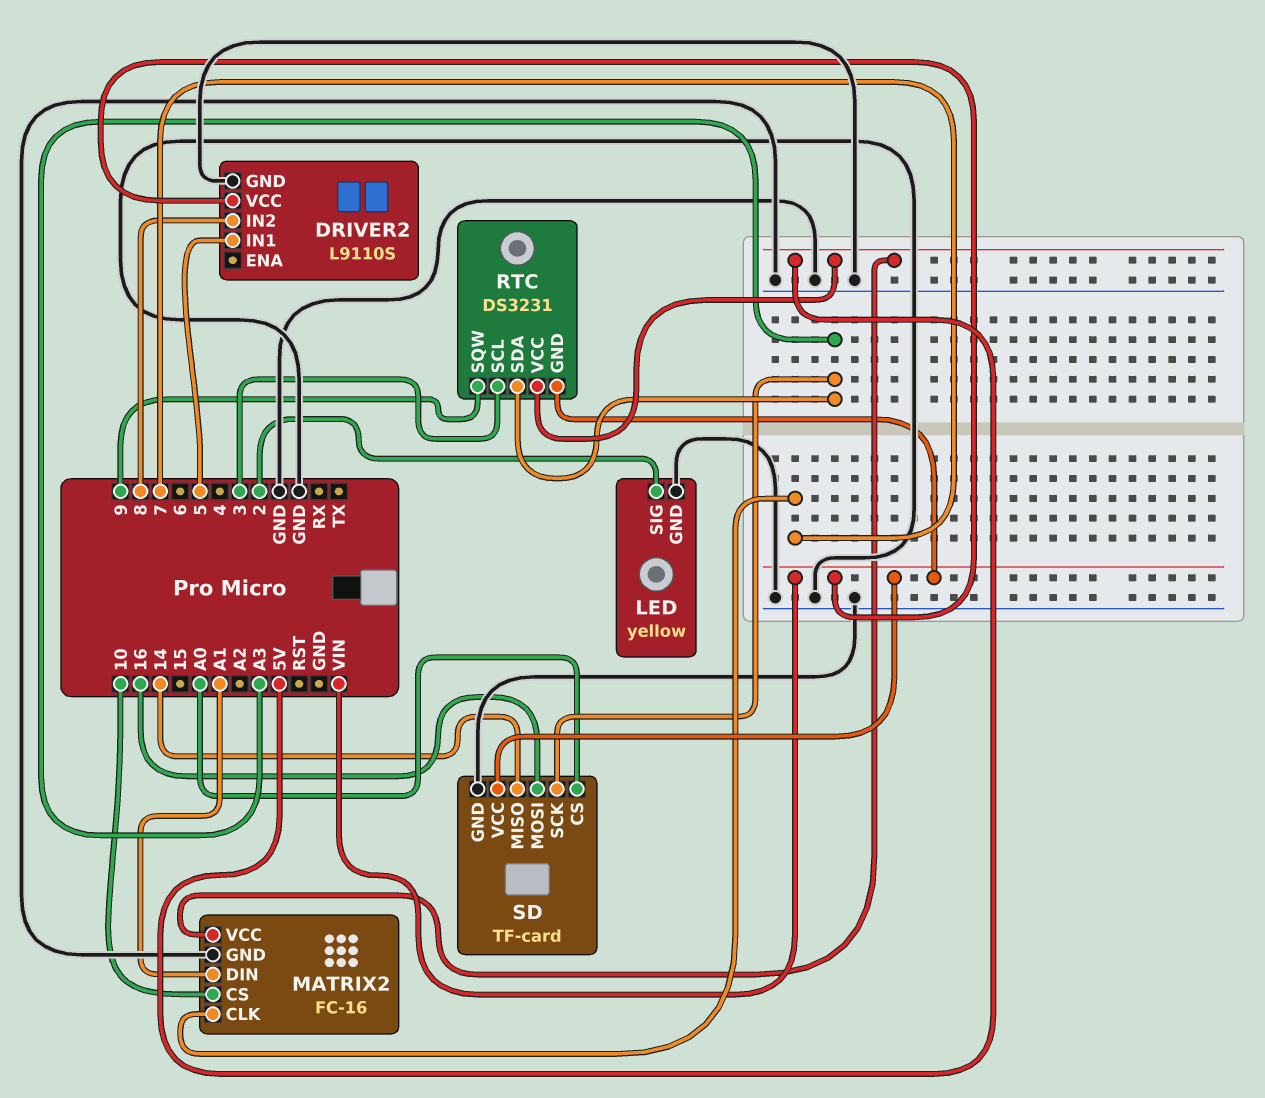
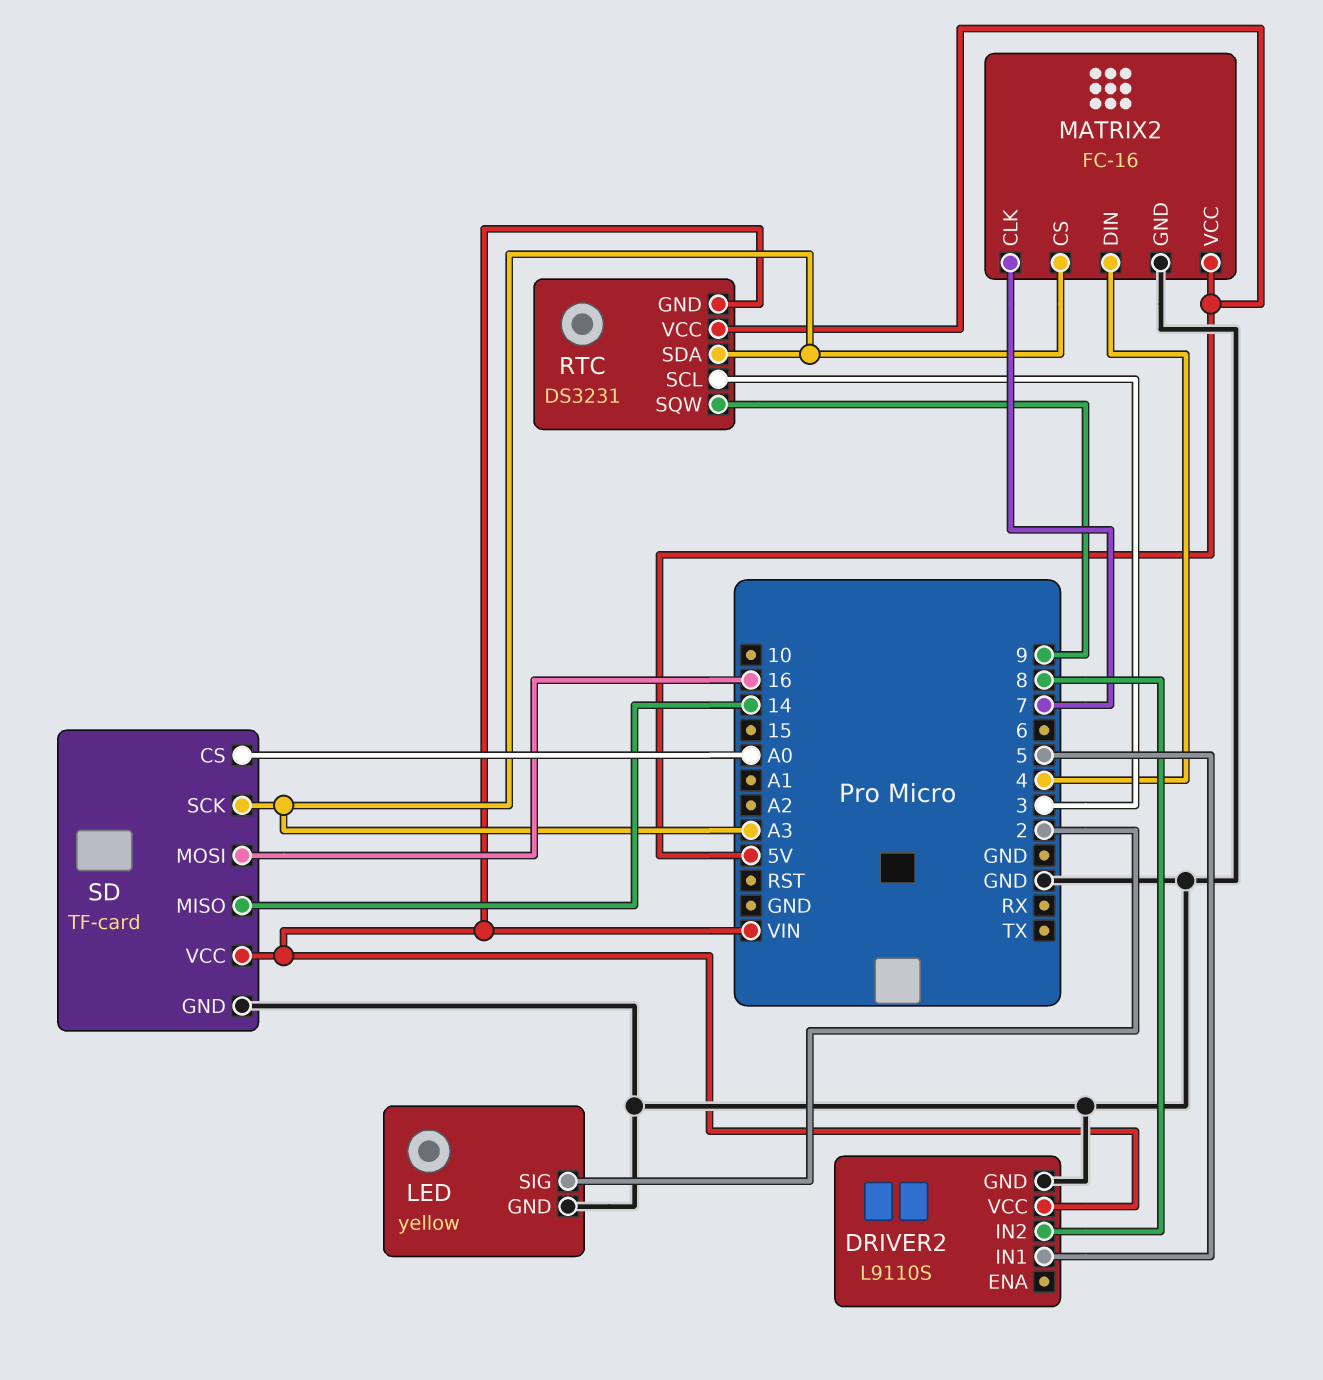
MATRIX2 pin CS: 10 -> A3
MATRIX2 pin DIN: A1 -> 4

